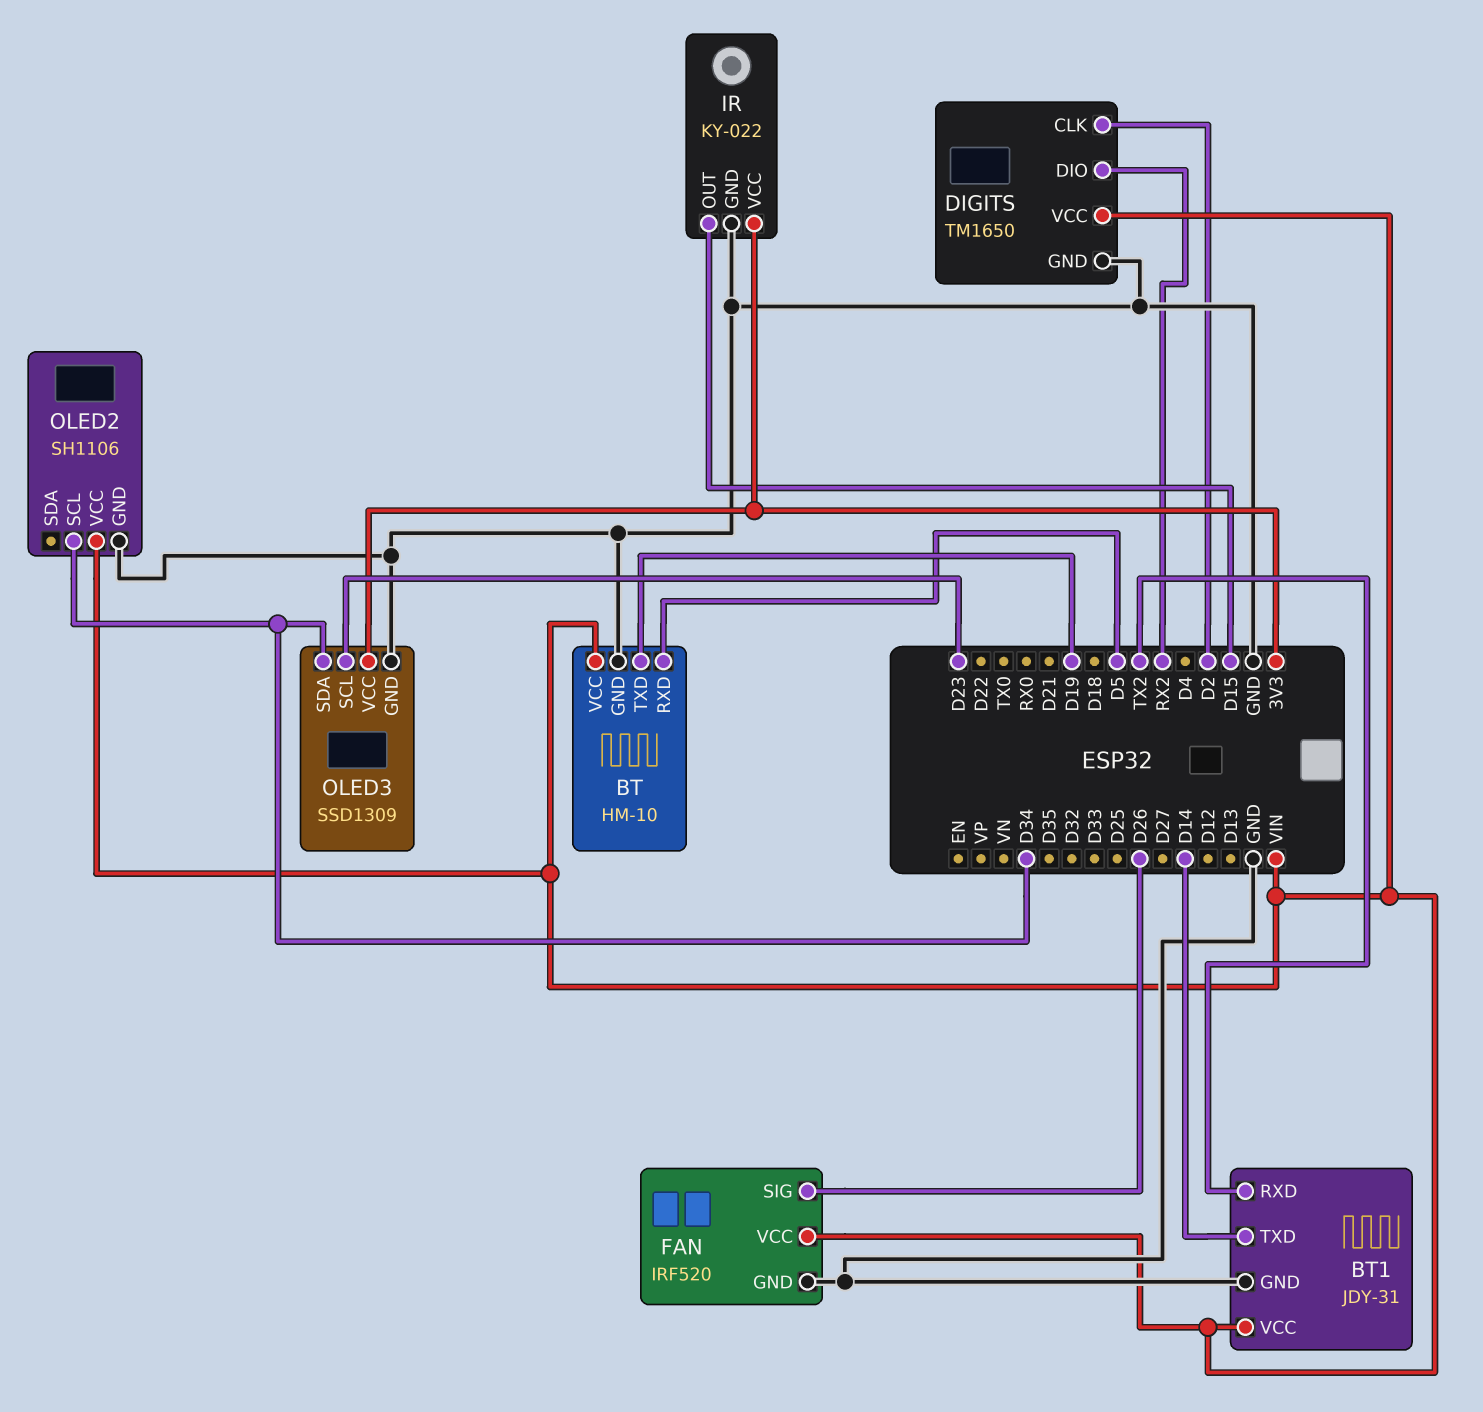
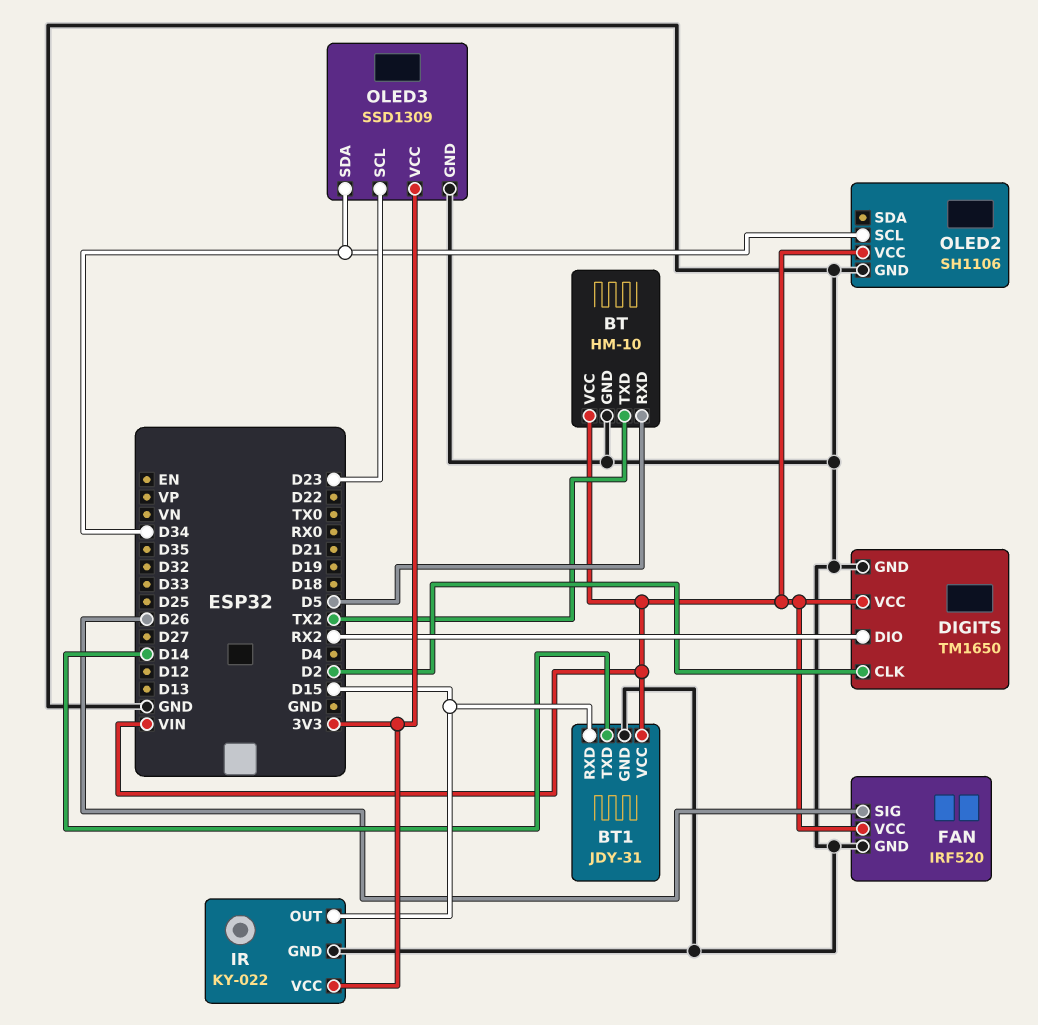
BT pin TXD: D19 -> TX2
BT1 pin RXD: TX2 -> D15

